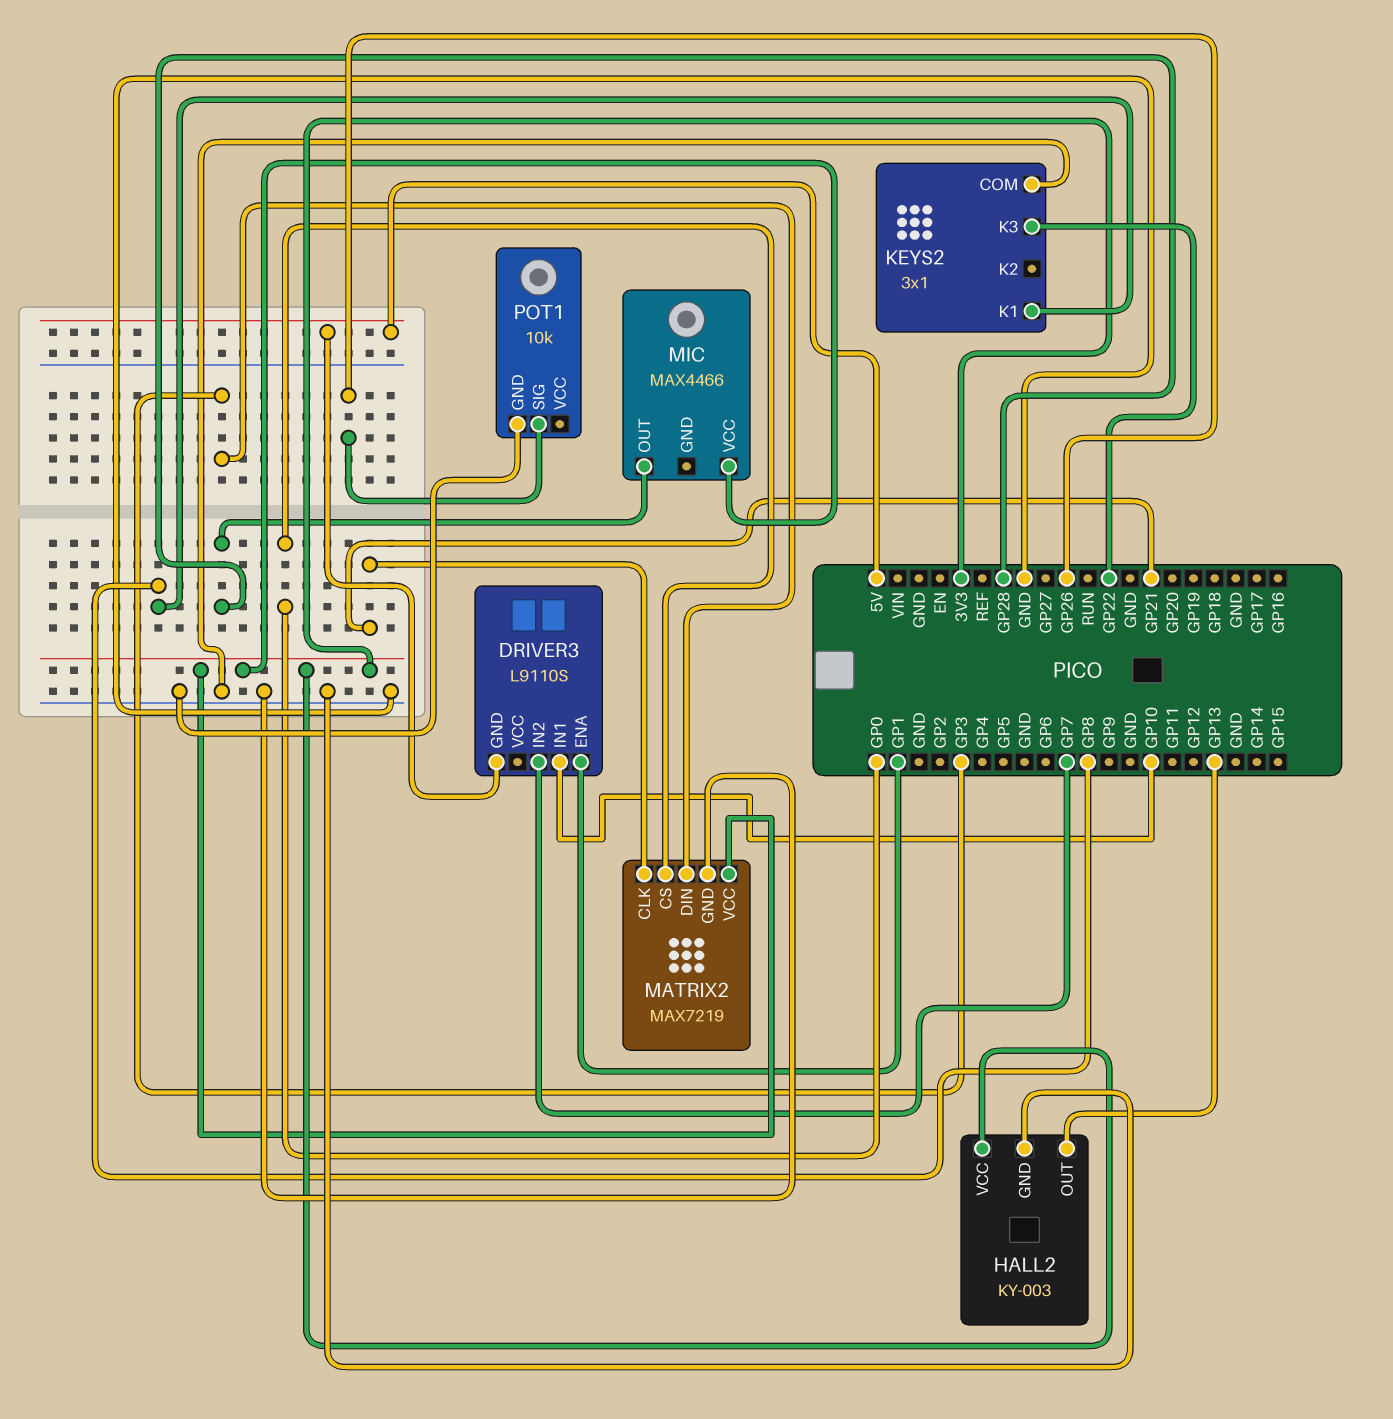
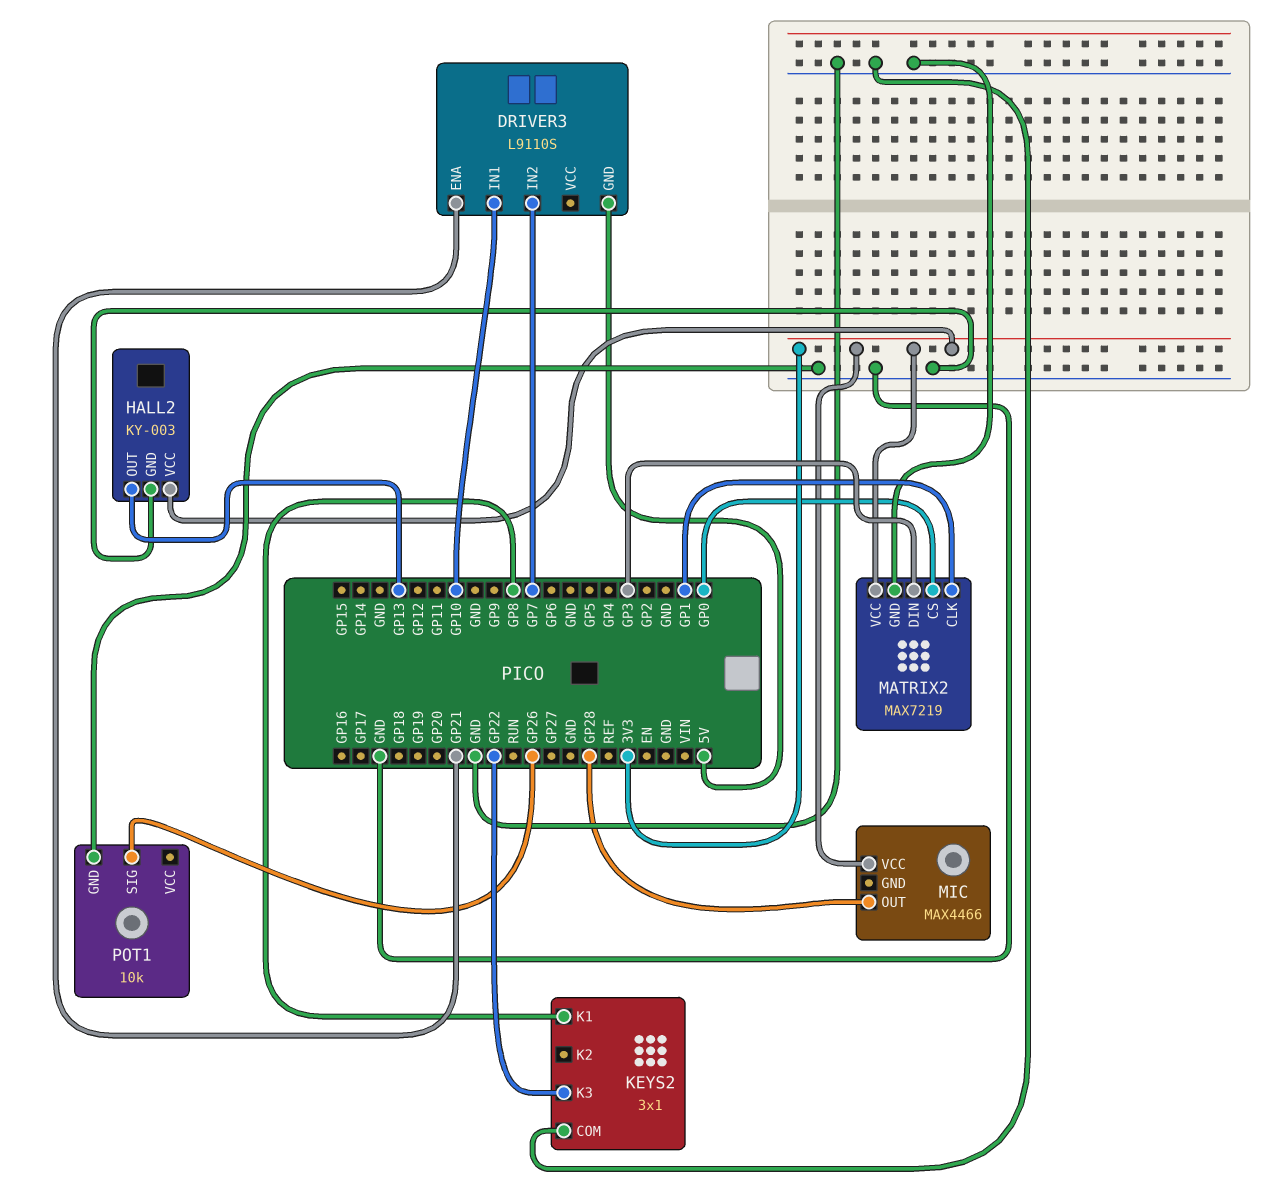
DRIVER3 pin ENA: GP1 -> GP21
MATRIX2 pin CLK: GP21 -> GP1

